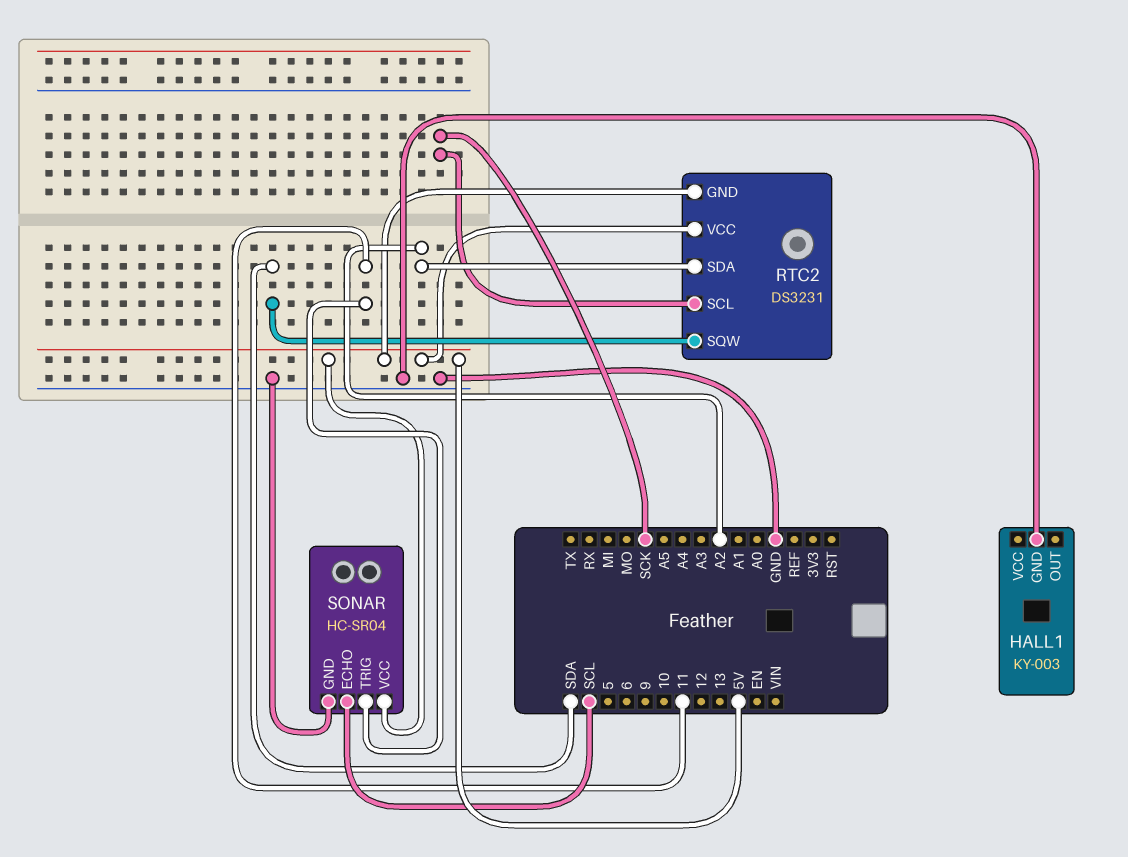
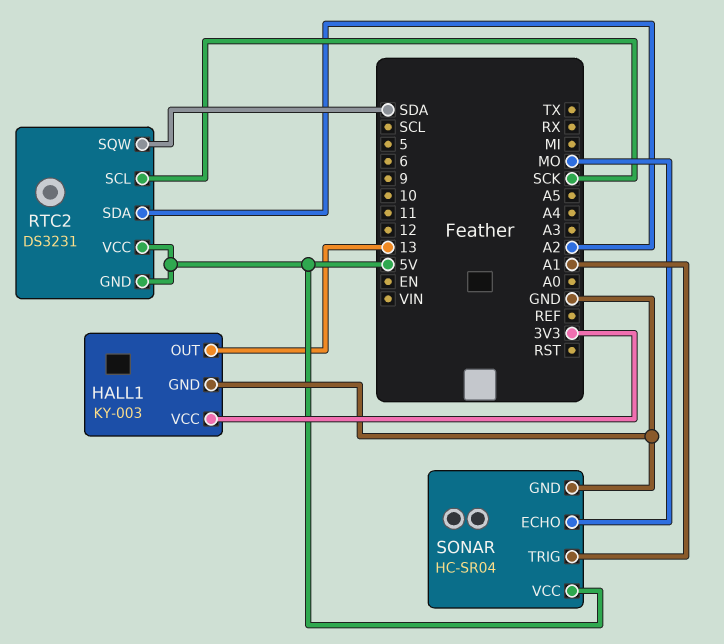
HALL1 pin OUT: none -> 13
HALL1 pin VCC: none -> 3V3
SONAR pin ECHO: SCL -> MO
SONAR pin TRIG: 11 -> A1

